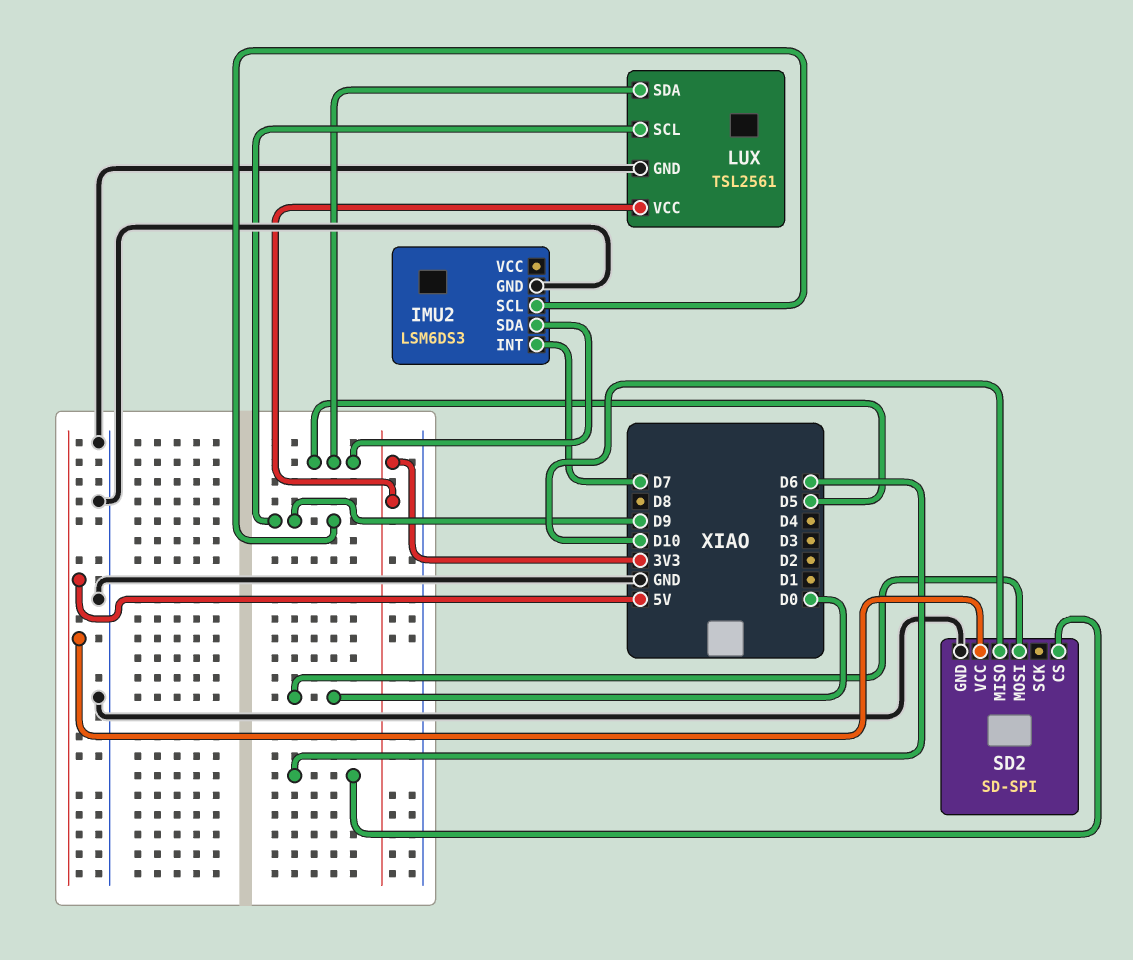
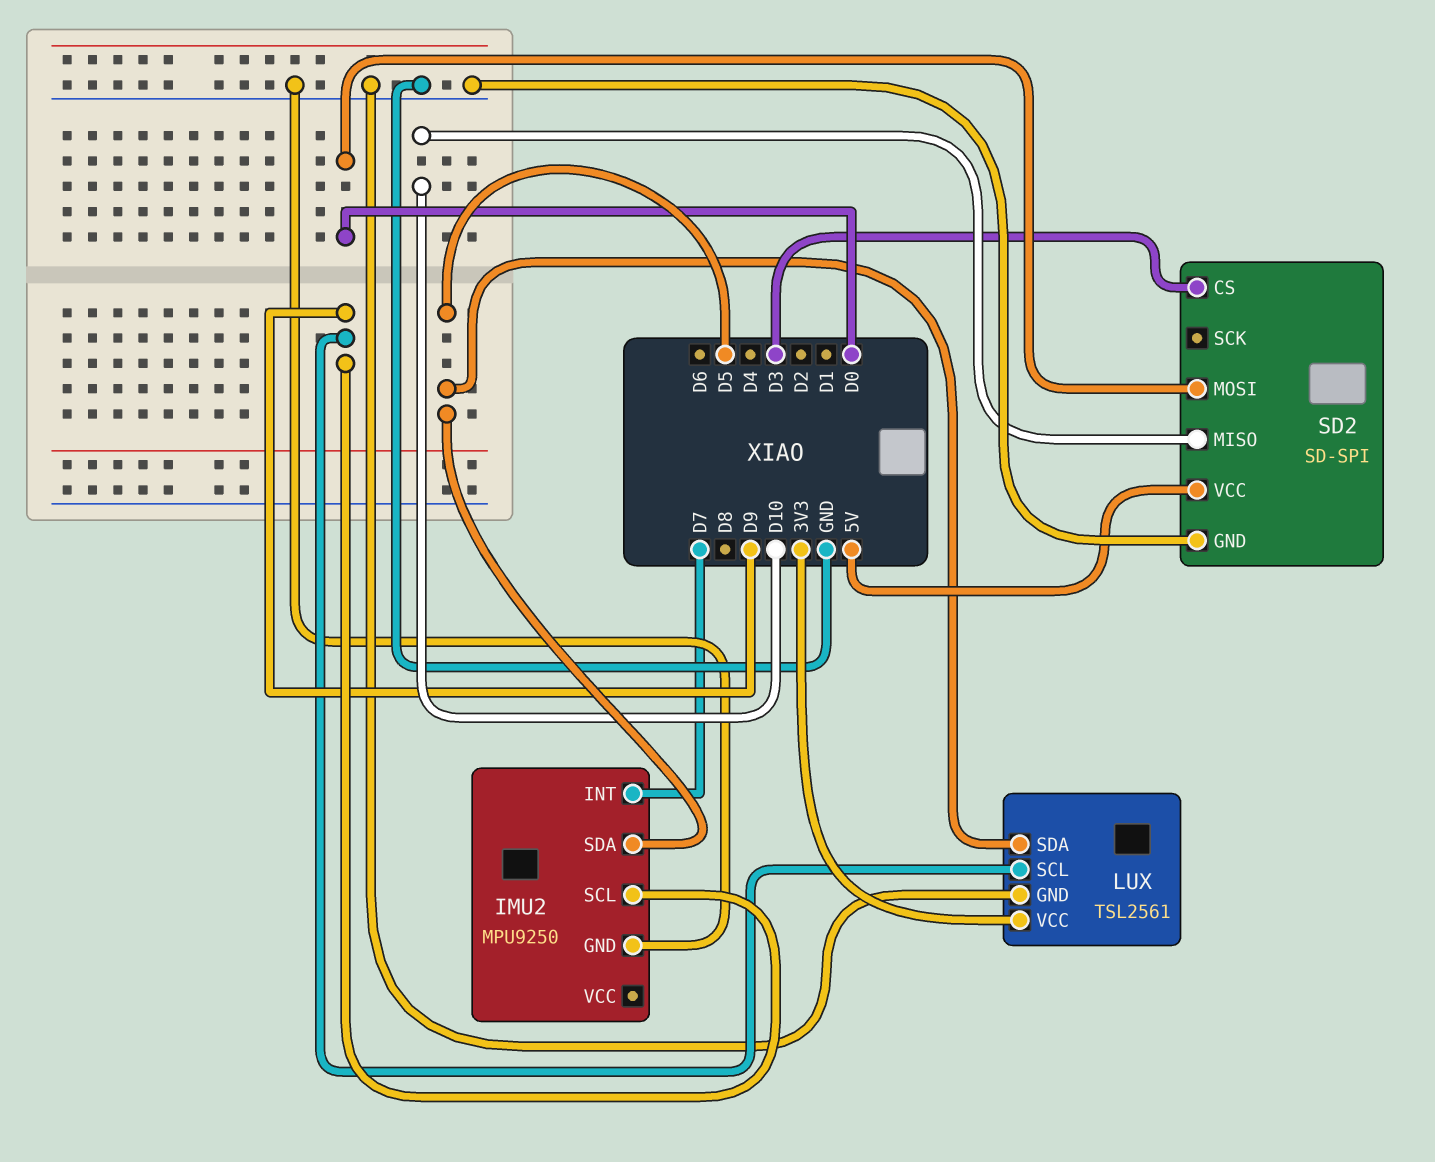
IMU2: LSM6DS3 -> MPU9250
SD2 pin CS: D6 -> D3

